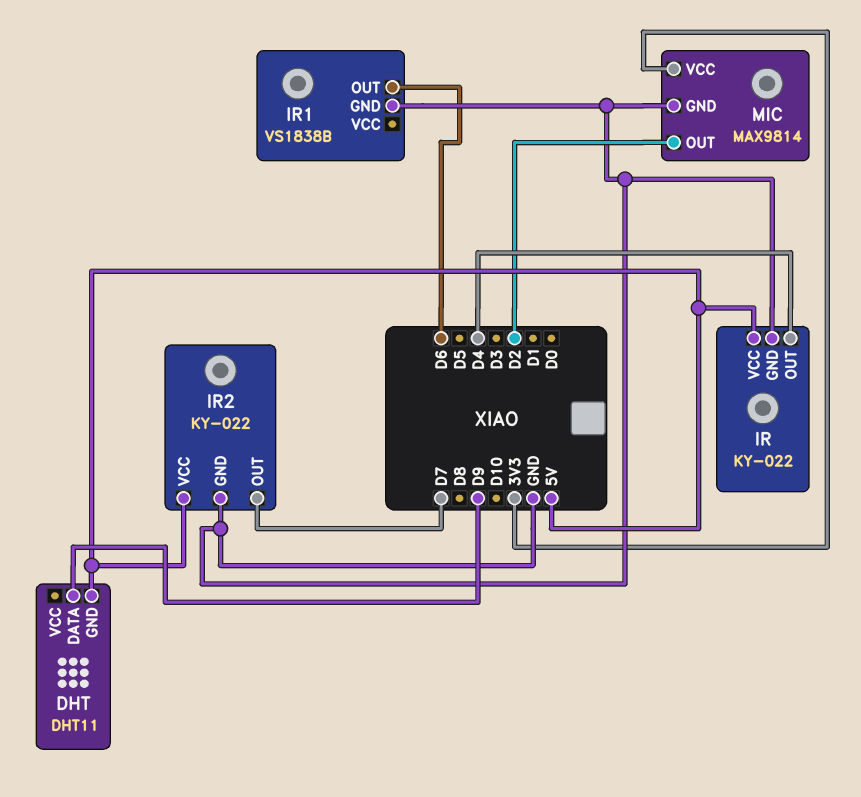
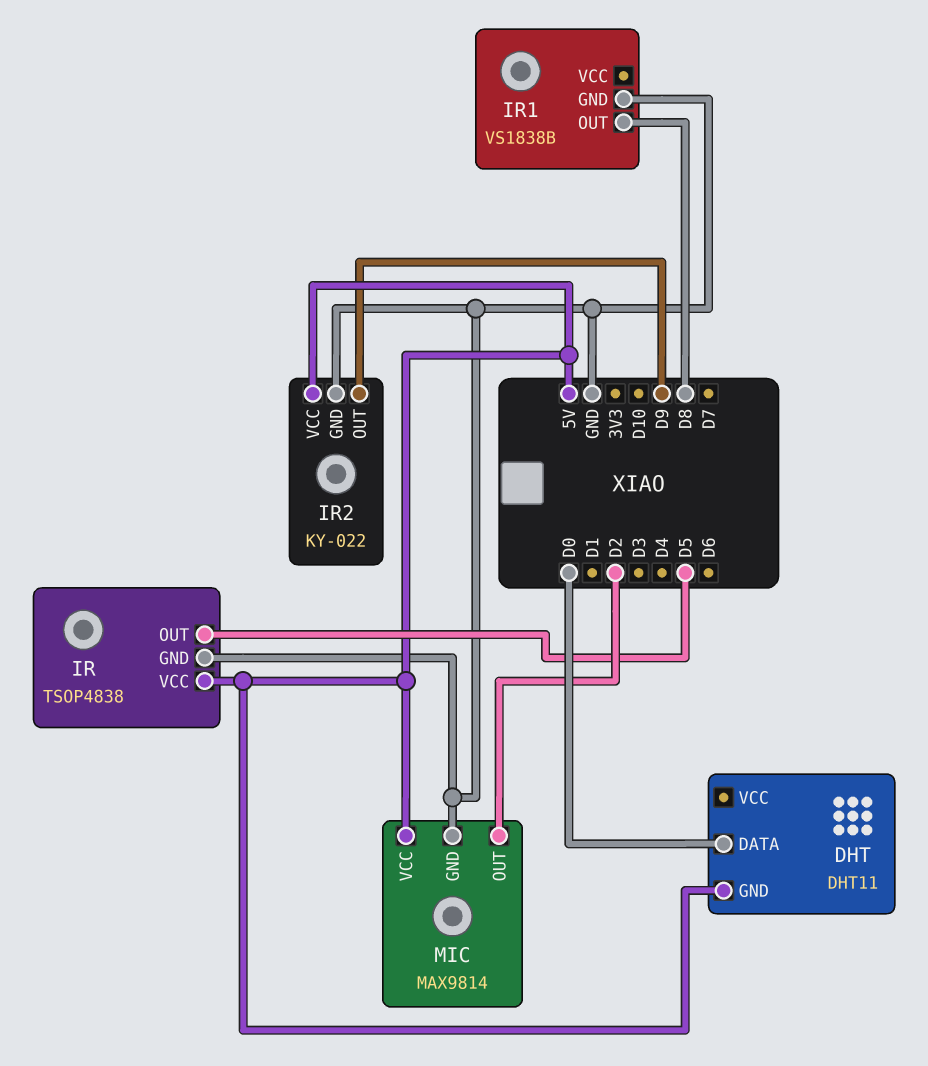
DHT pin DATA: D9 -> D0
IR: KY-022 -> TSOP4838
IR pin OUT: D4 -> D5
IR1 pin OUT: D6 -> D8
IR2 pin OUT: D7 -> D9
MIC pin VCC: 3V3 -> 5V

